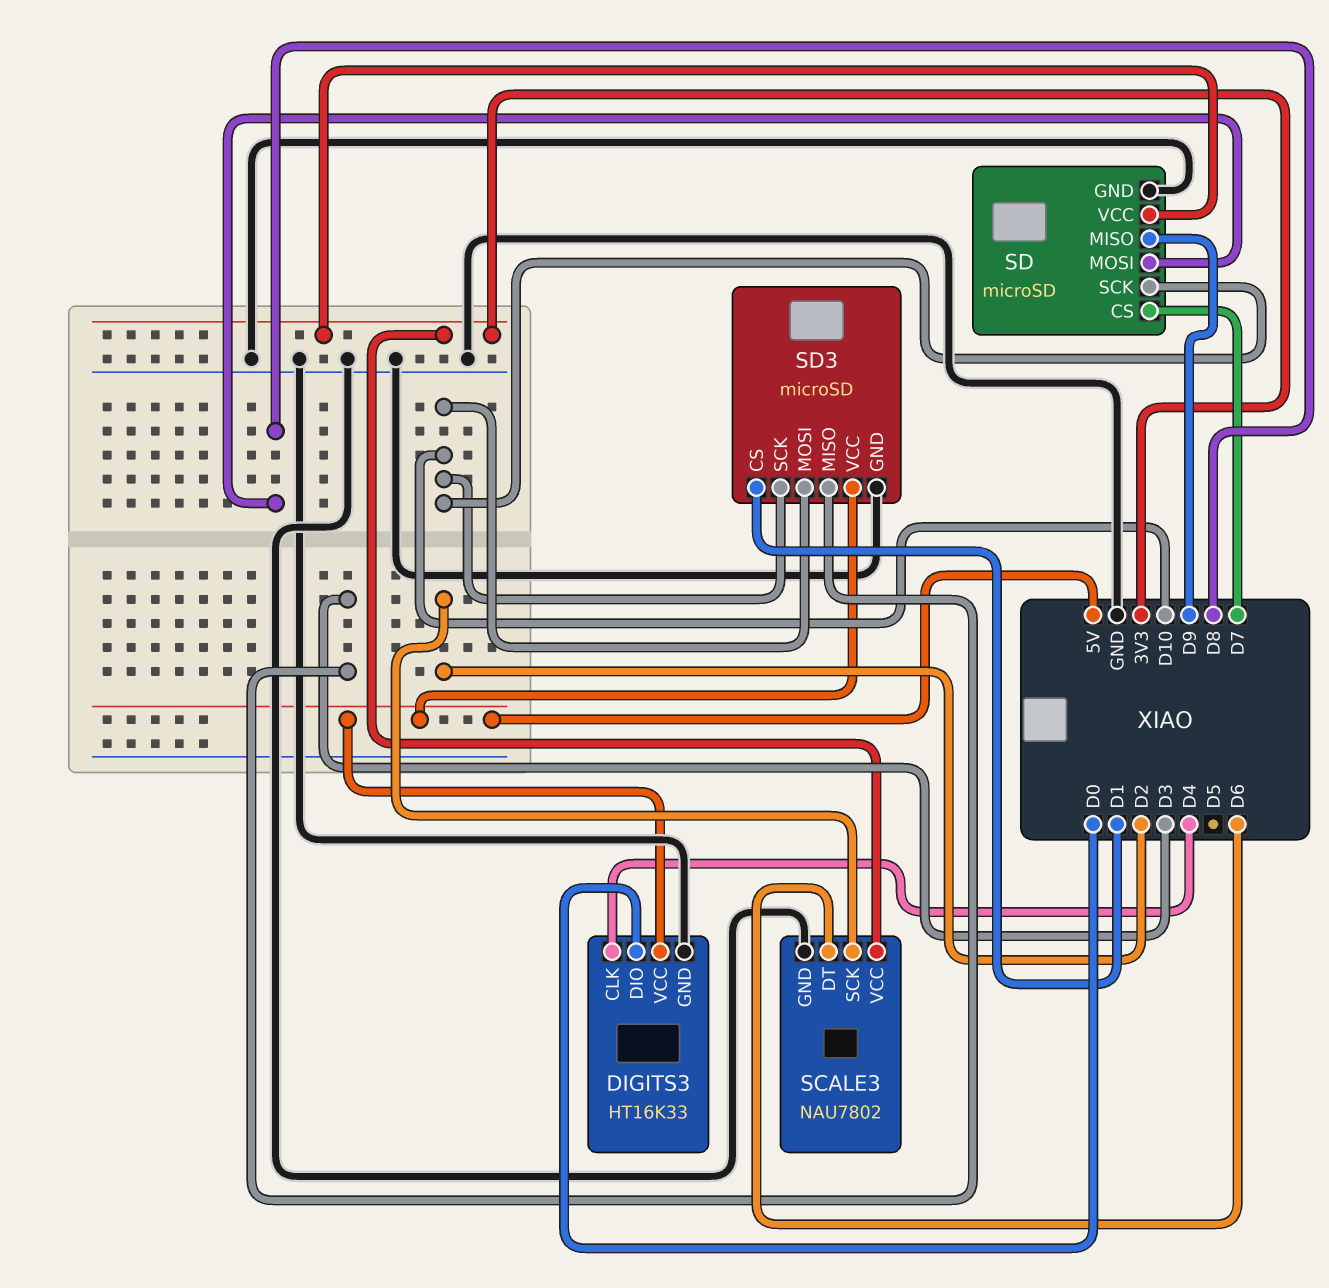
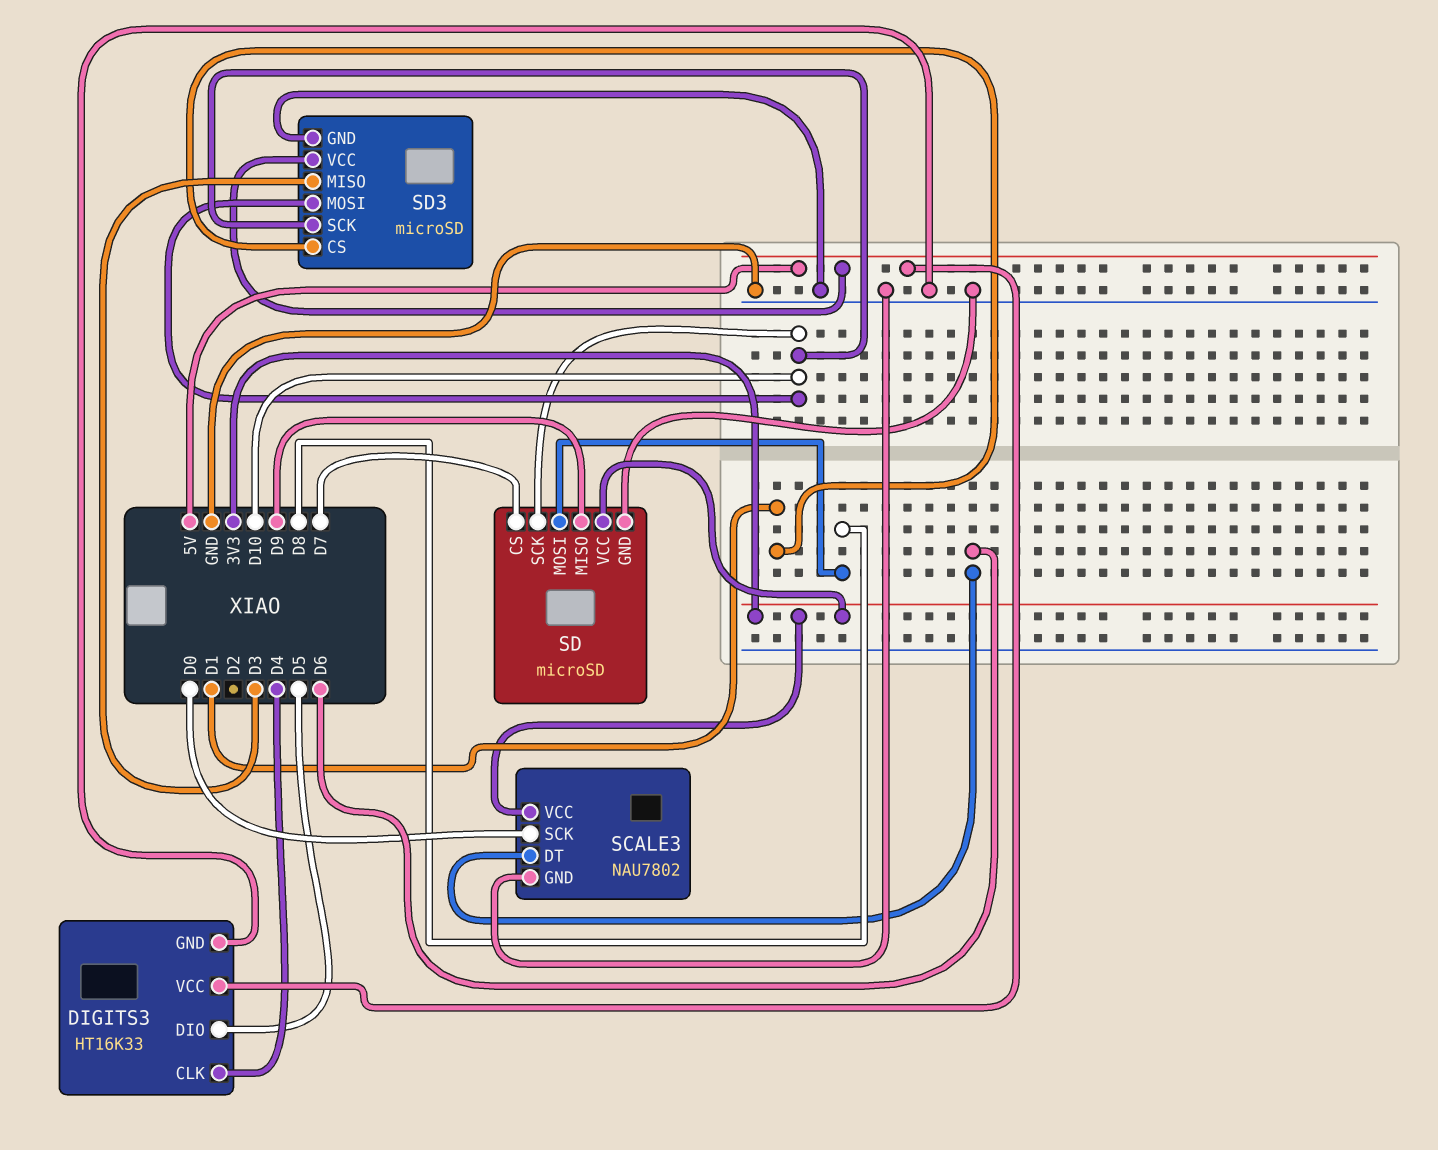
DIGITS3 pin DIO: D0 -> D5
SCALE3 pin SCK: D2 -> D0

